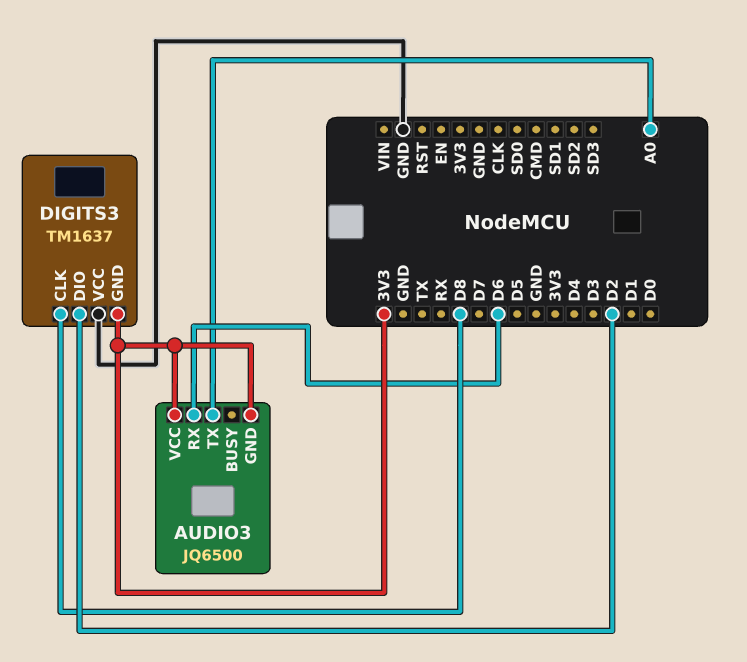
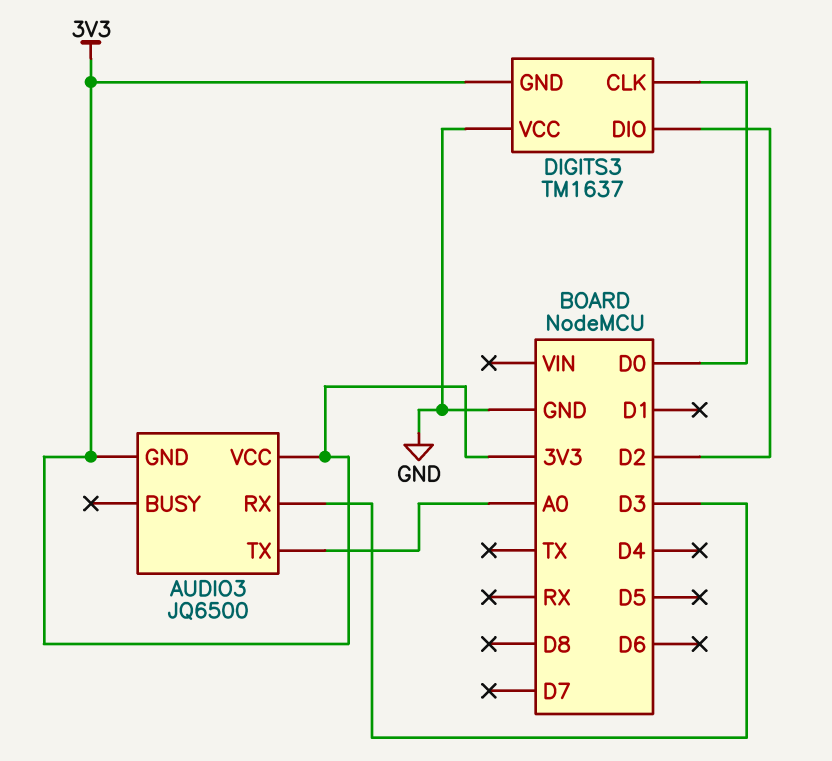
AUDIO3 pin RX: D6 -> D3
DIGITS3 pin CLK: D8 -> D0

